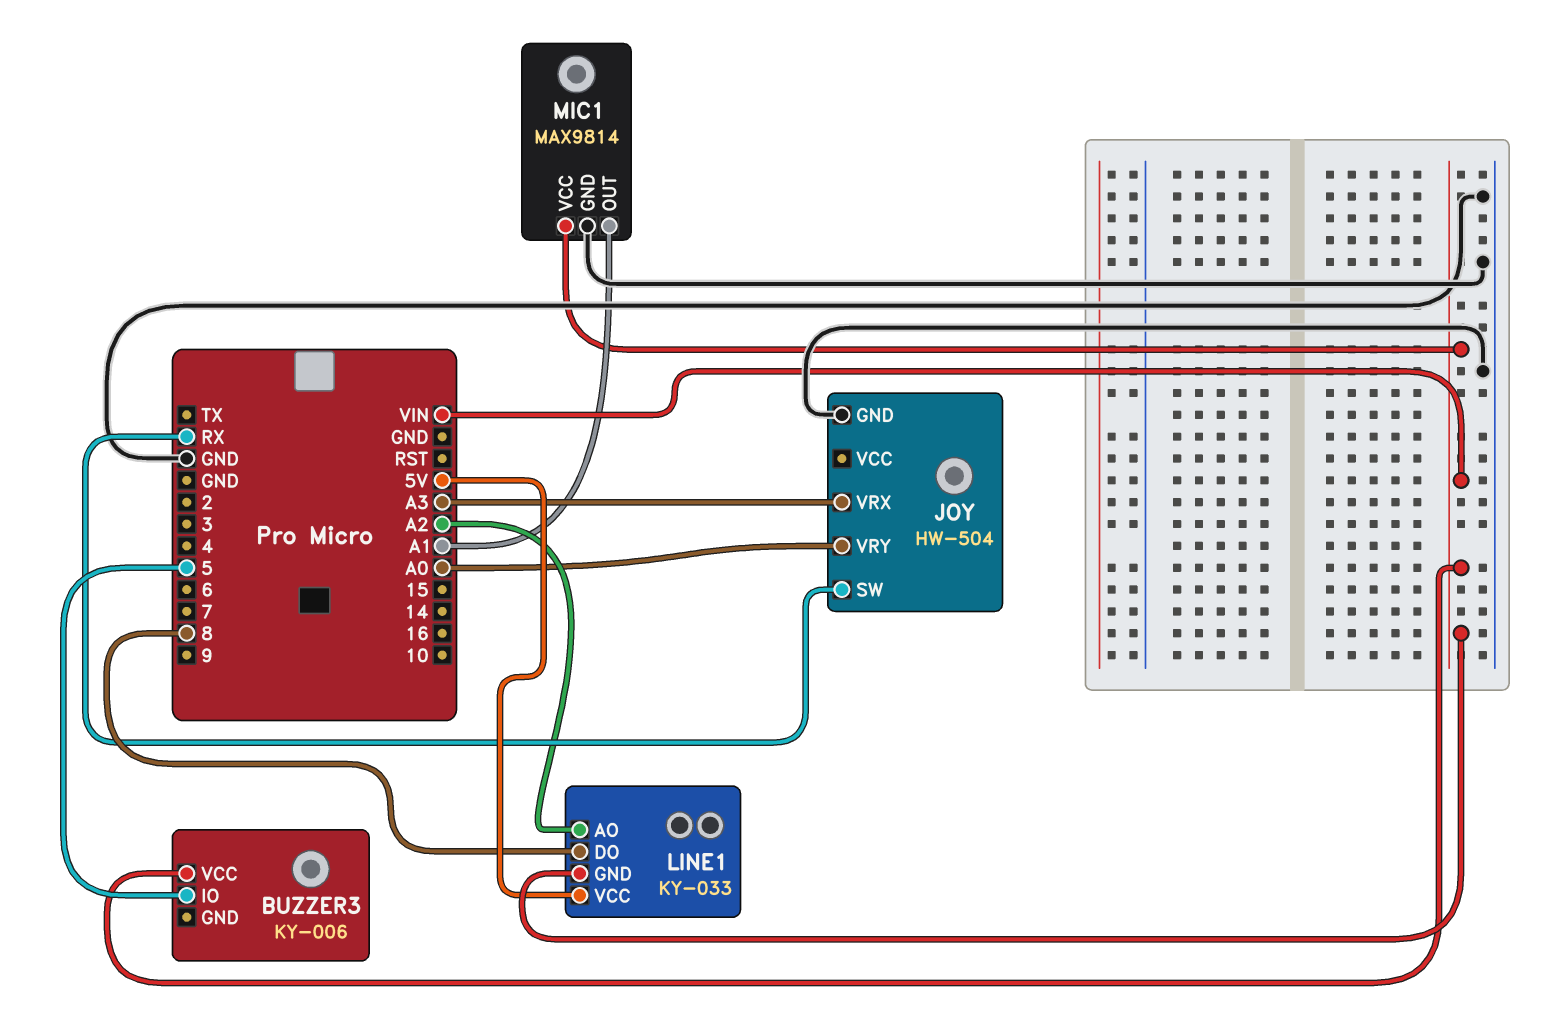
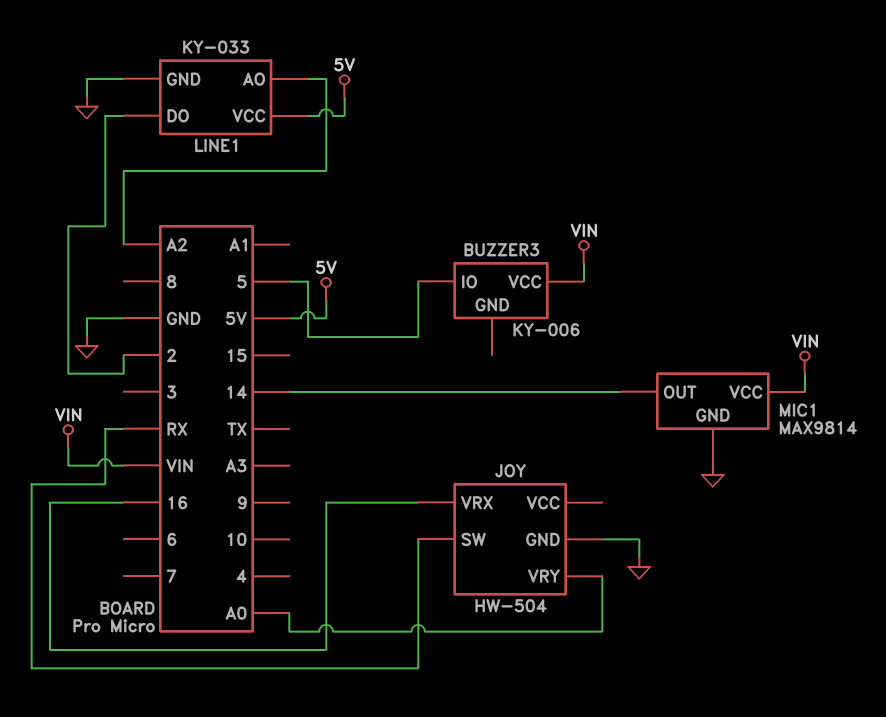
JOY pin VRX: A3 -> 16
LINE1 pin DO: 8 -> 2
LINE1 pin GND: VIN -> GND
MIC1 pin OUT: A1 -> 14

